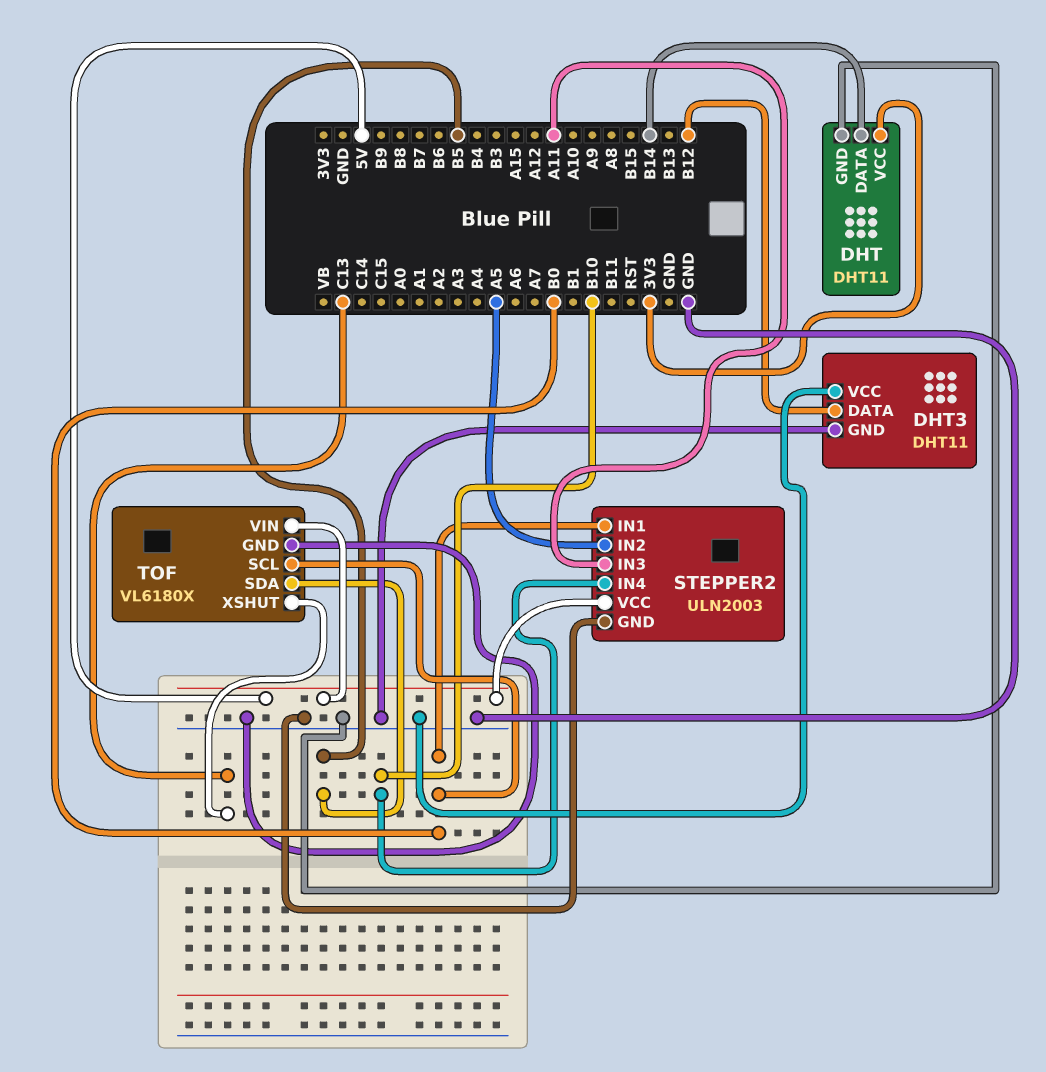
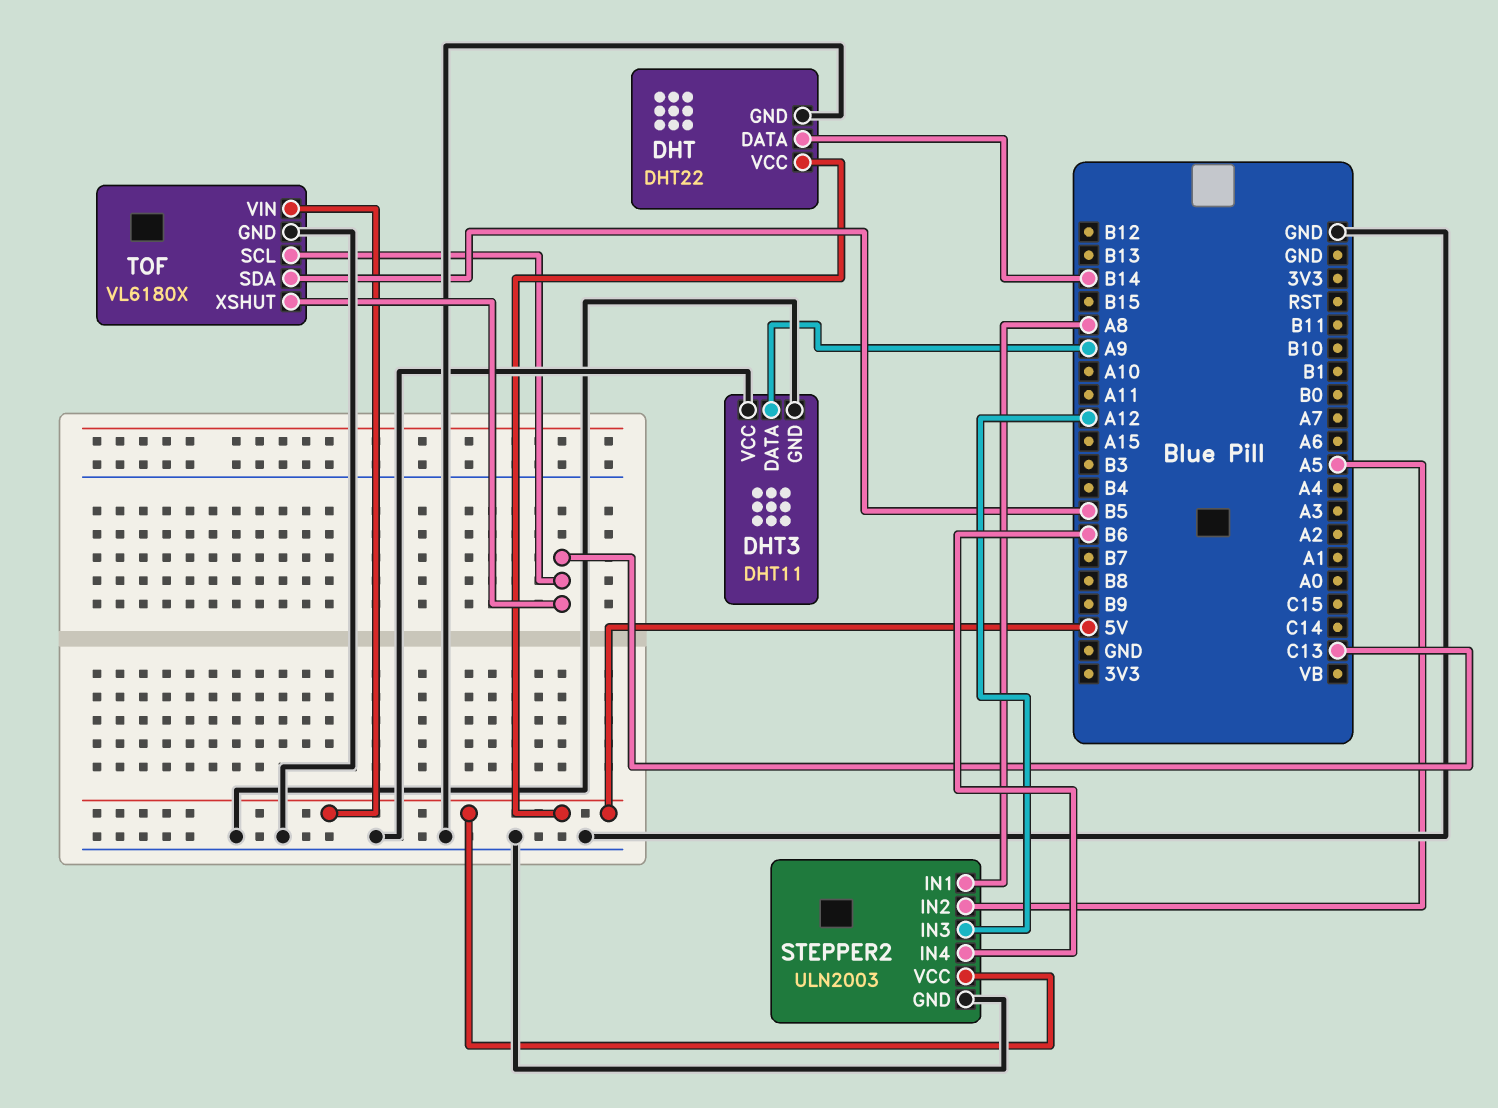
DHT: DHT11 -> DHT22
DHT pin VCC: 3V3 -> 5V
DHT3 pin DATA: B12 -> A9
STEPPER2 pin IN1: B0 -> A8
STEPPER2 pin IN3: A11 -> A12
STEPPER2 pin IN4: B10 -> B6
TOF pin SCL: B0 -> C13

